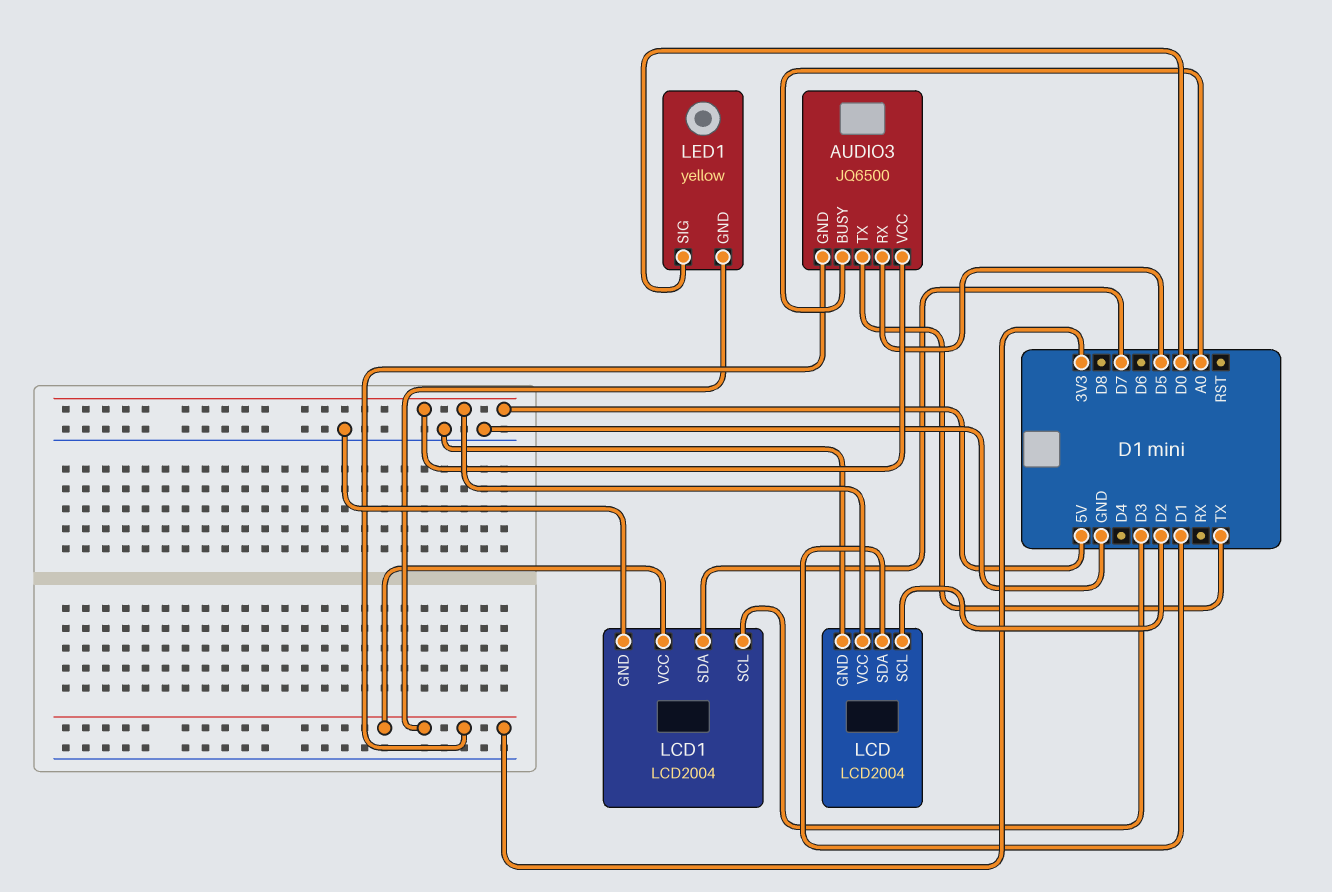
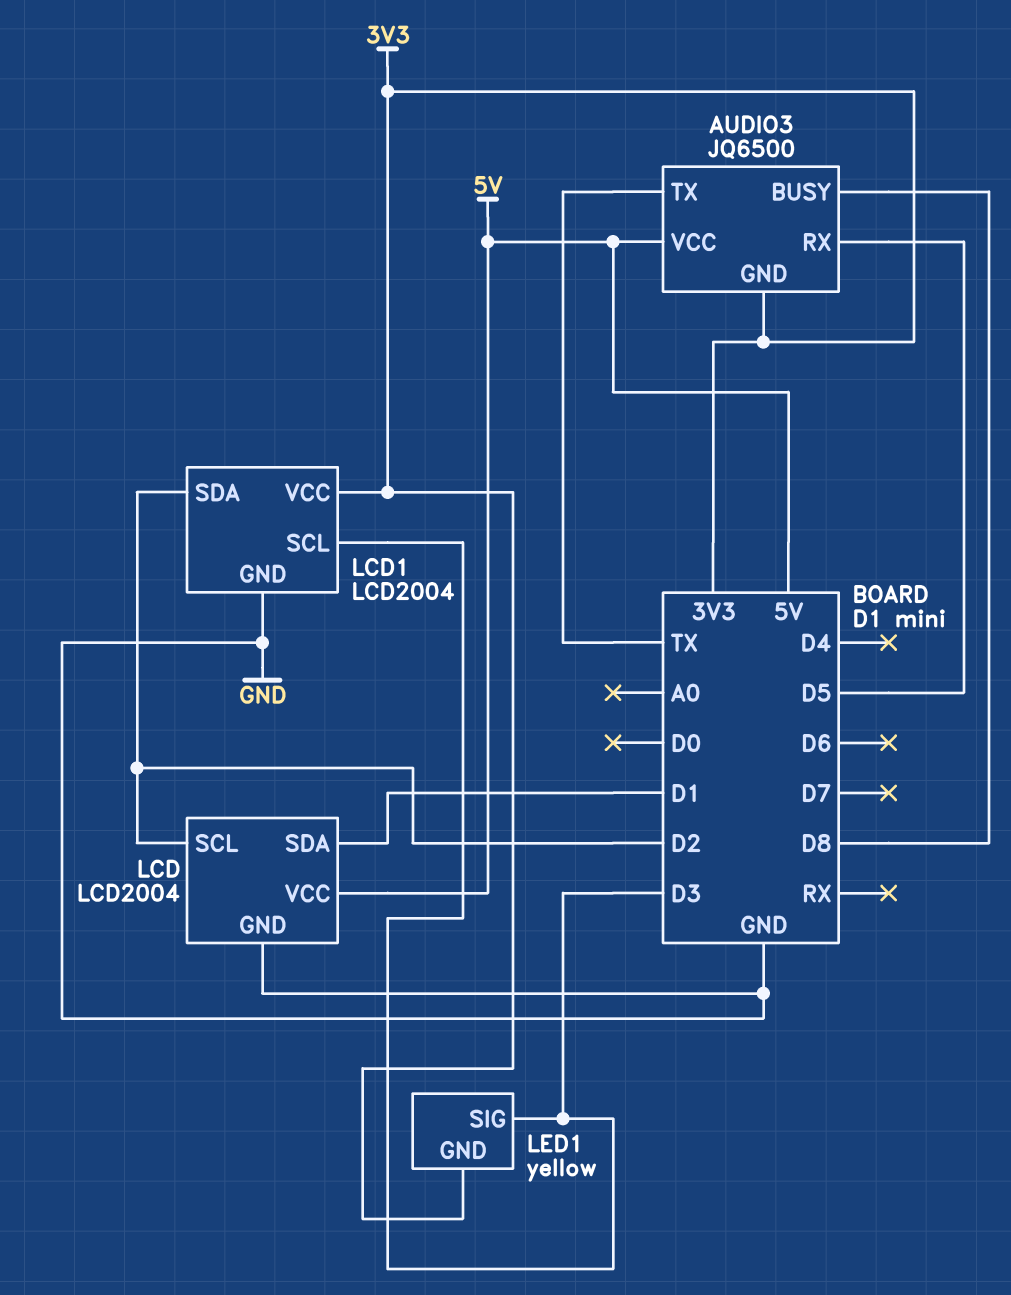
AUDIO3 pin BUSY: A0 -> D8
LCD1 pin SDA: D7 -> D2
LED1 pin SIG: D0 -> D3

